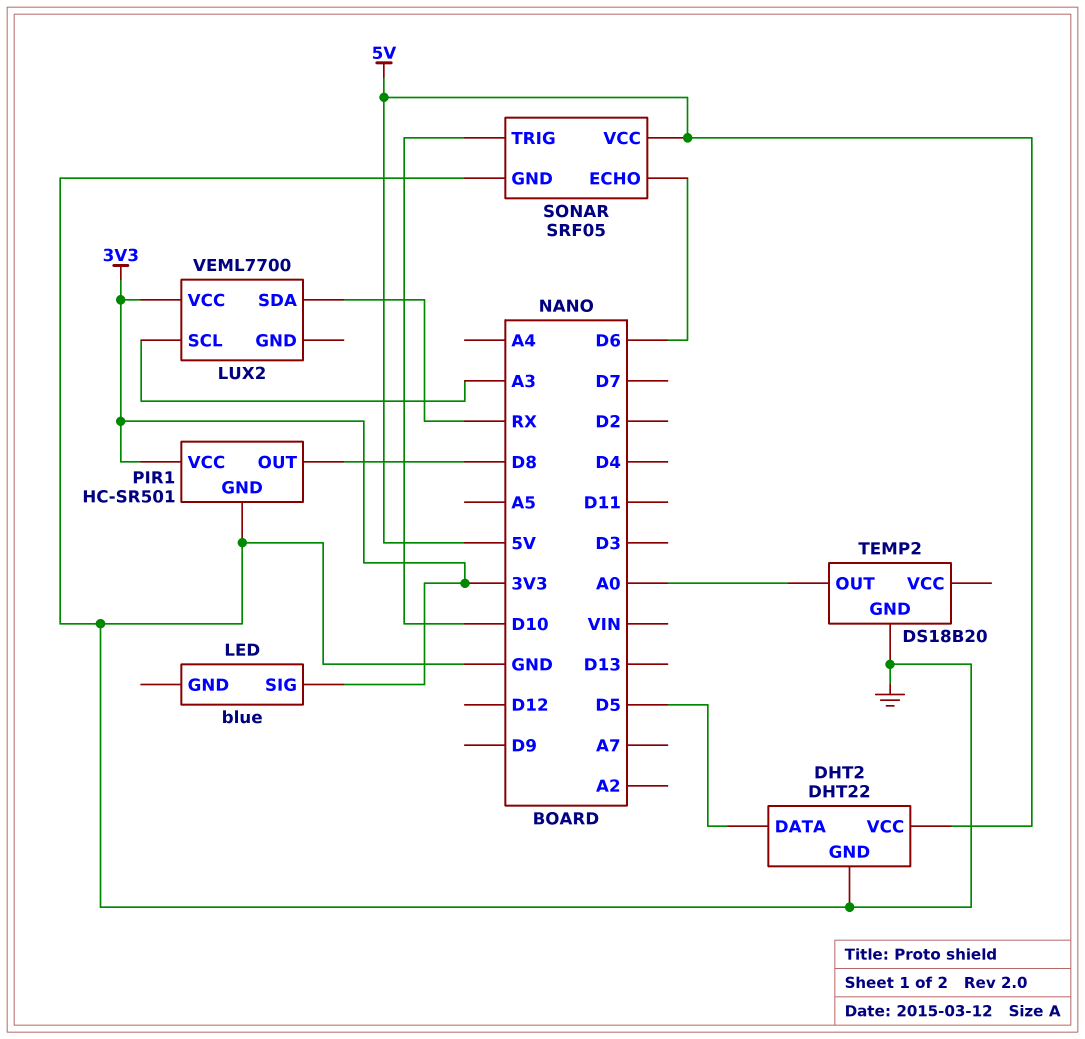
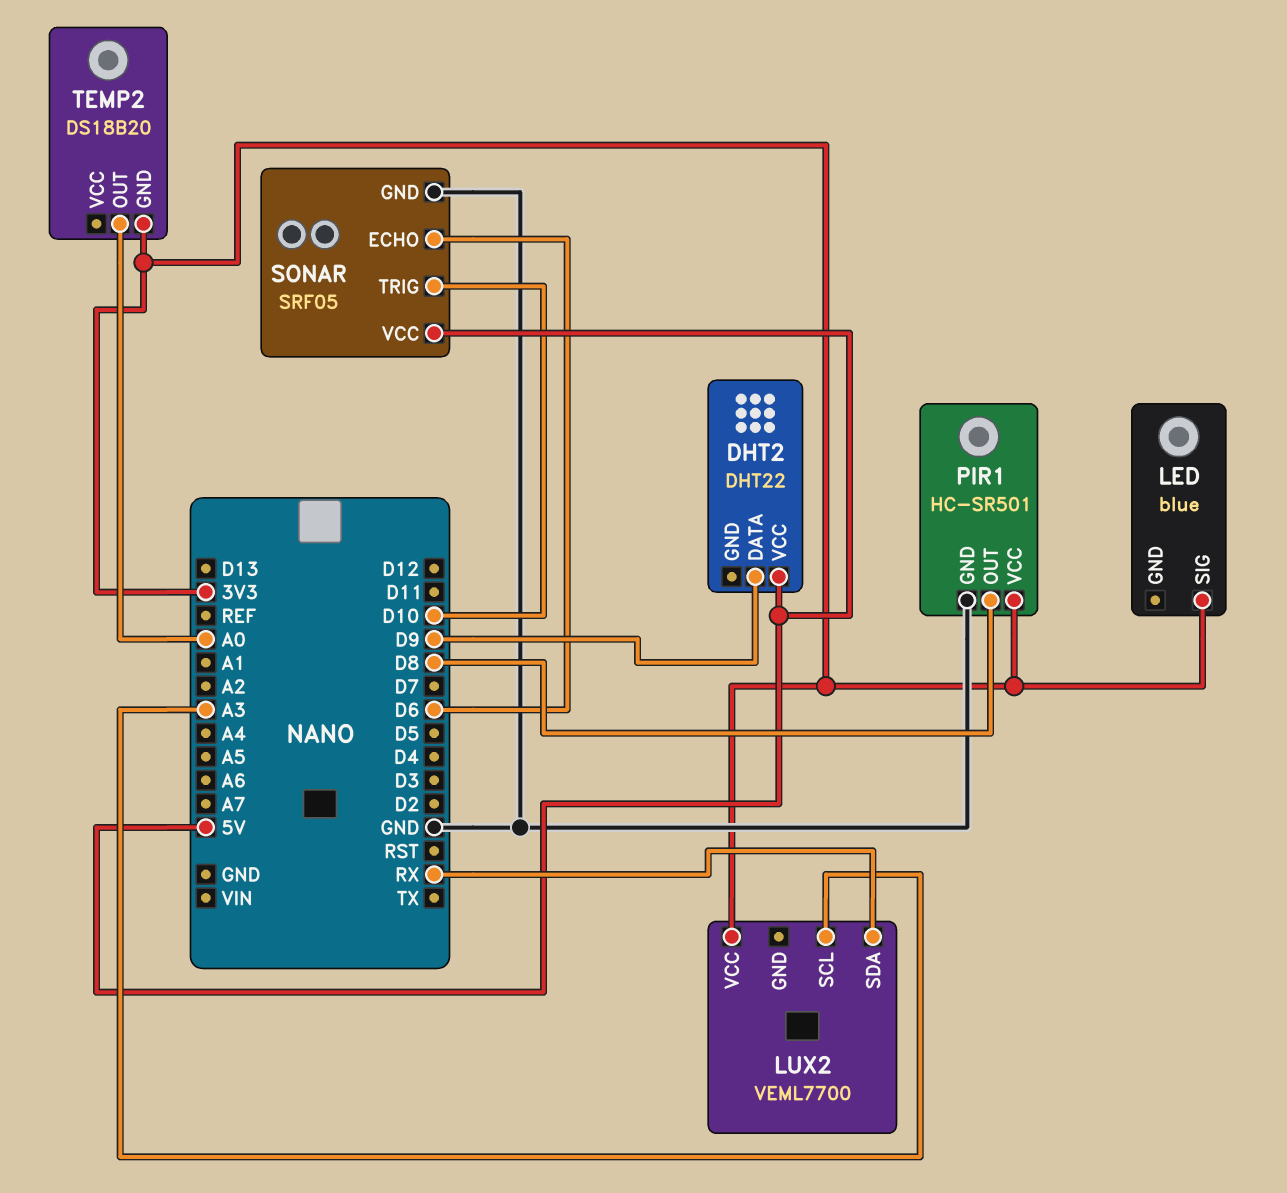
DHT2 pin DATA: D5 -> D9
DHT2 pin GND: GND -> none
TEMP2 pin GND: GND -> 3V3

